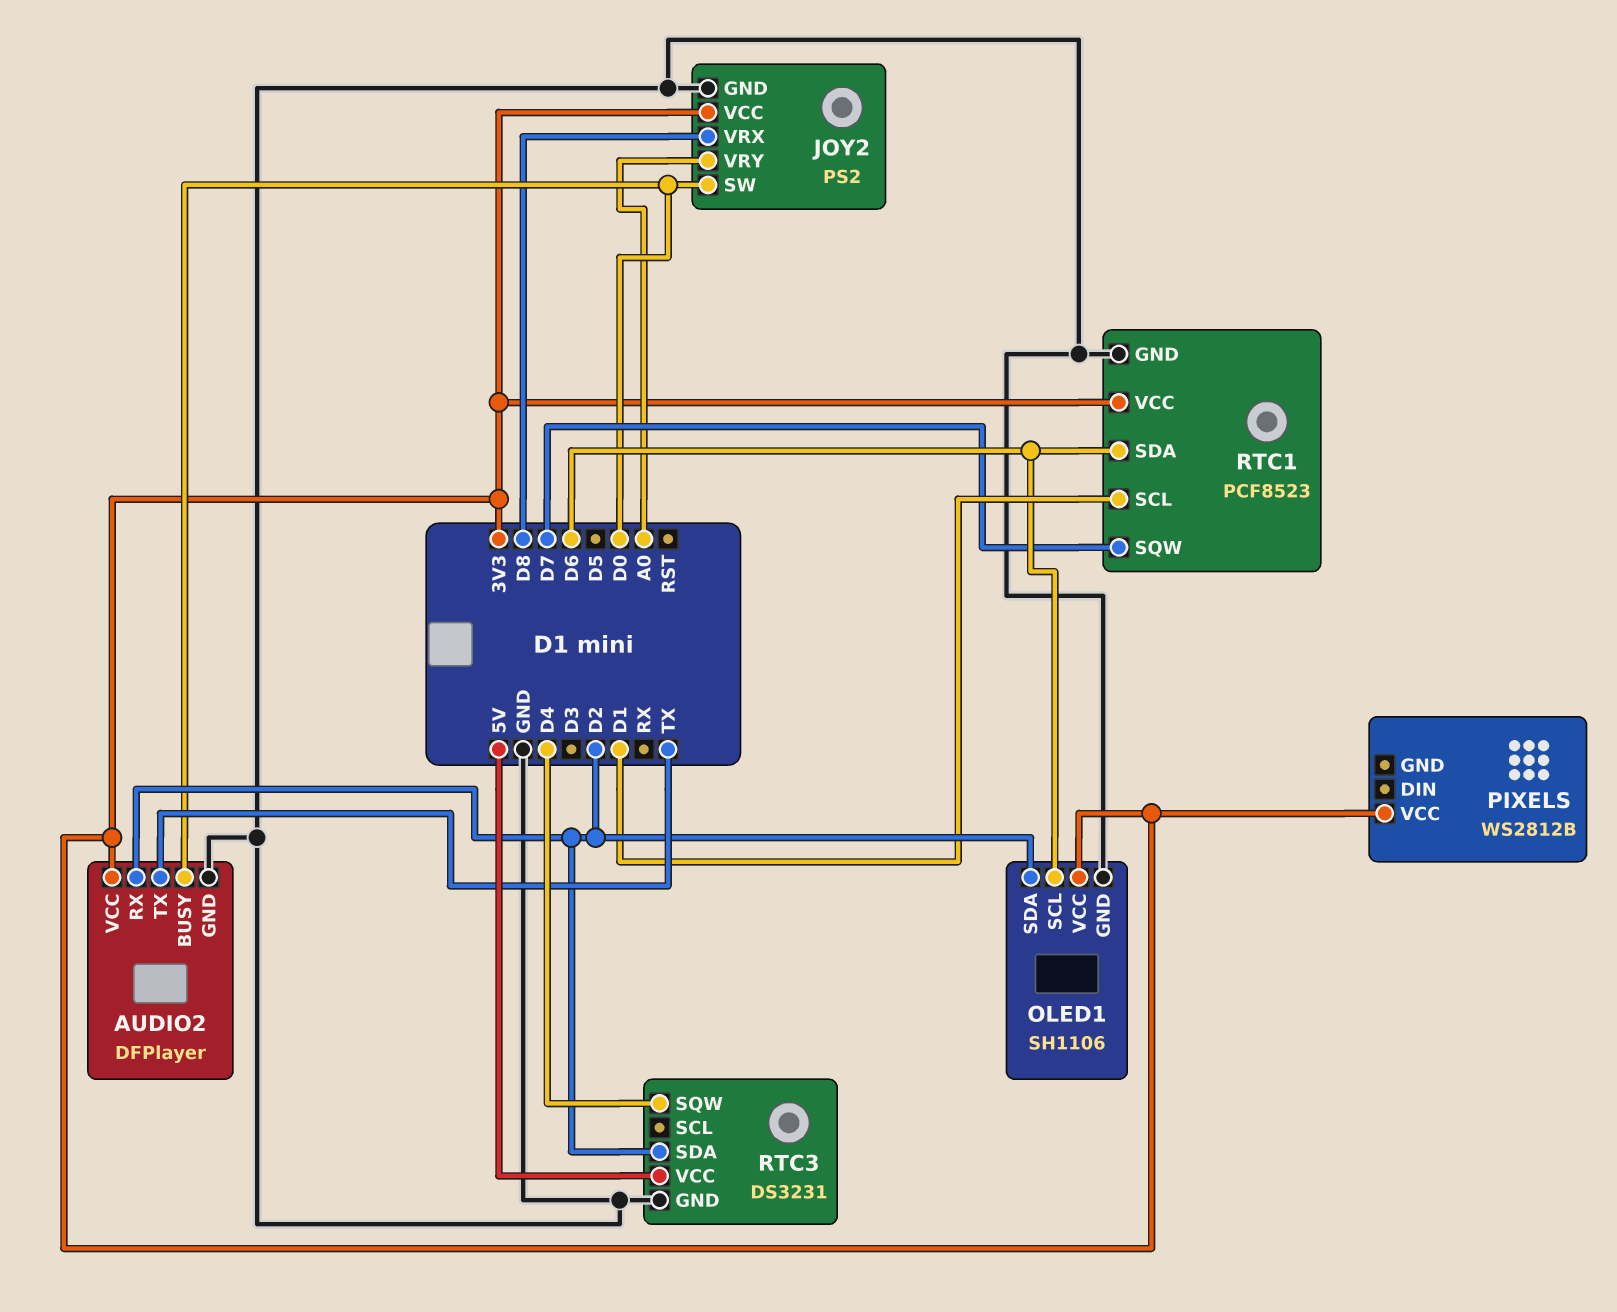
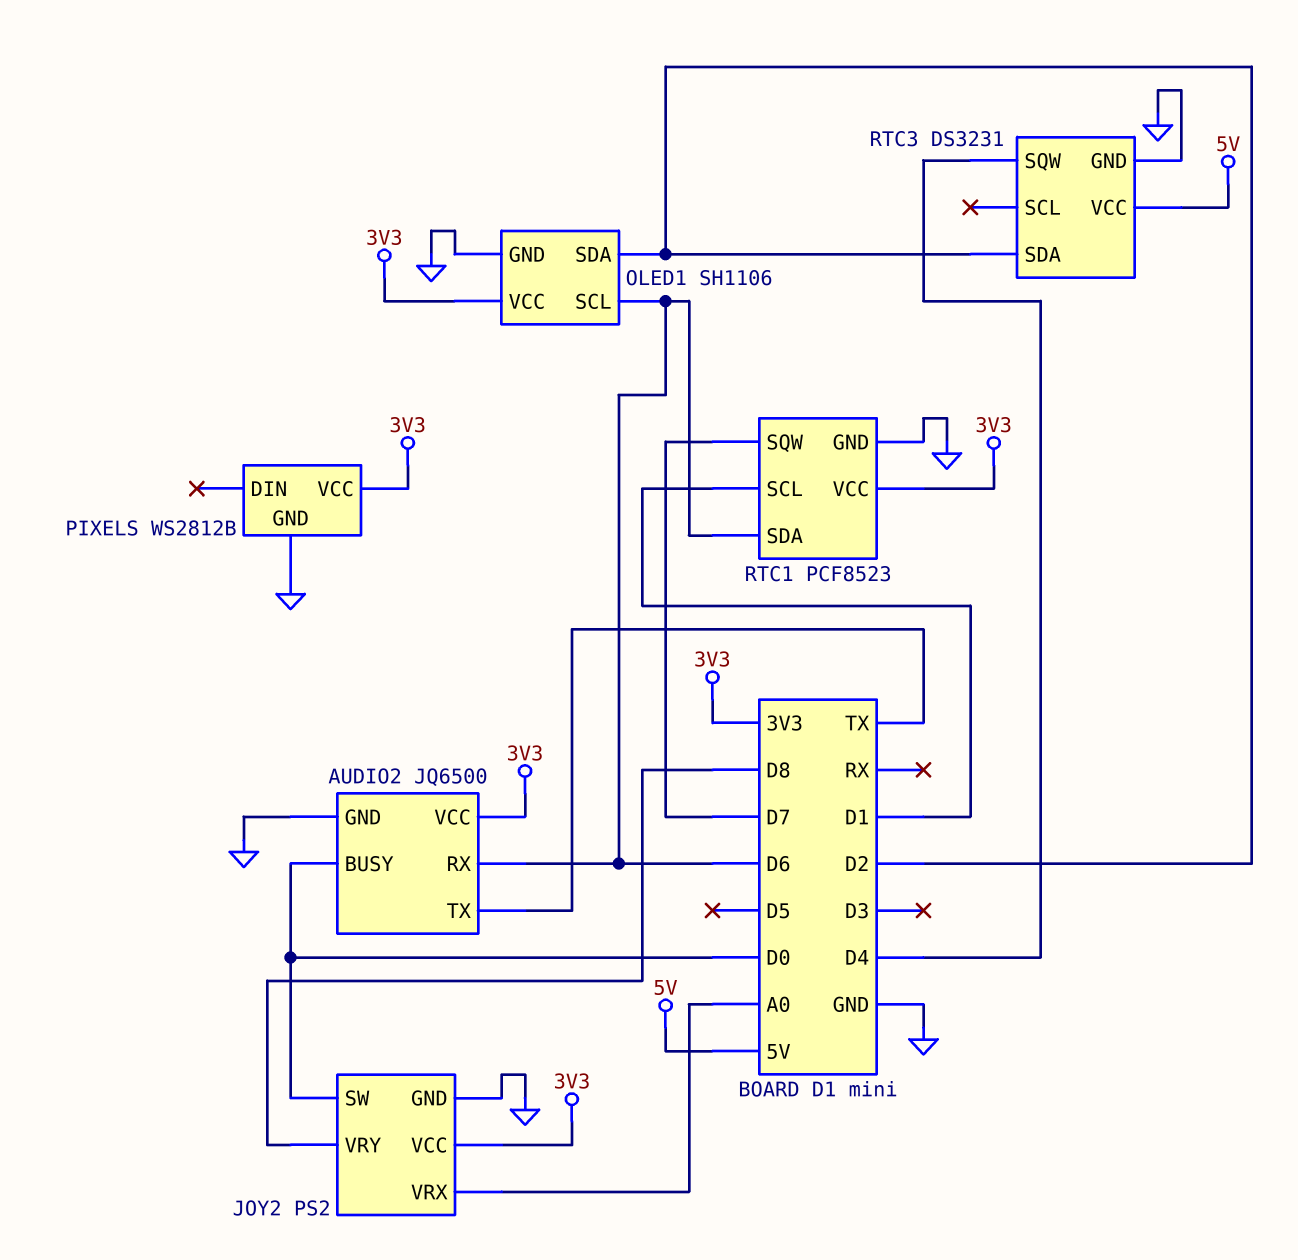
AUDIO2: DFPlayer -> JQ6500
AUDIO2 pin RX: D2 -> D6
JOY2 pin VRX: D8 -> A0
JOY2 pin VRY: A0 -> D8
PIXELS pin GND: none -> GND

